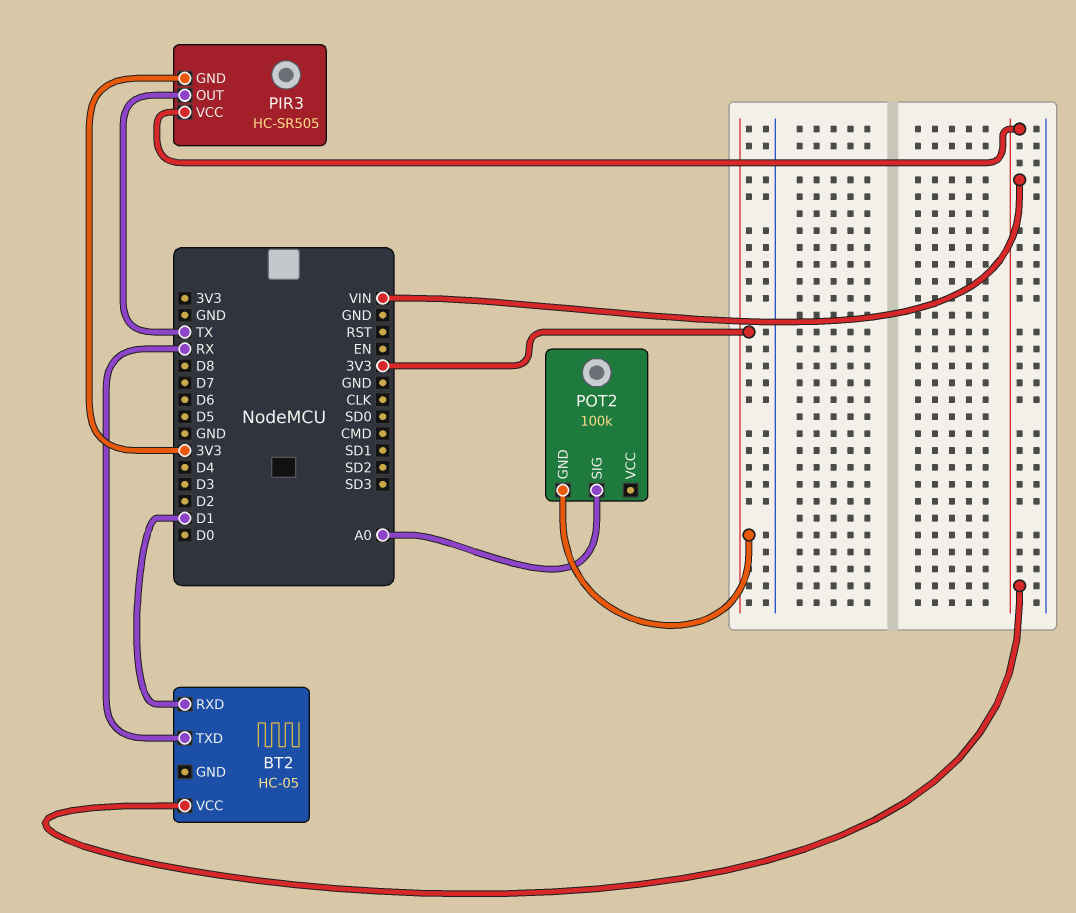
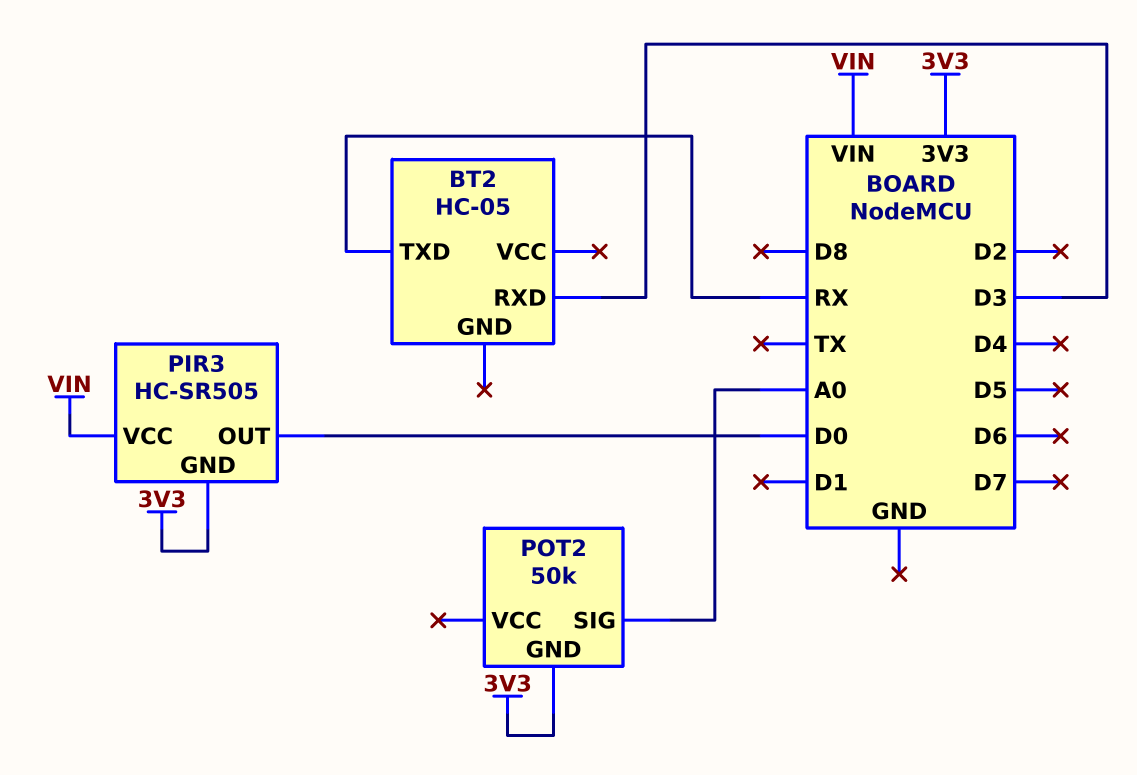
BT2 pin RXD: D1 -> D3
BT2 pin VCC: VIN -> none
PIR3 pin OUT: TX -> D0
POT2: 100k -> 50k

